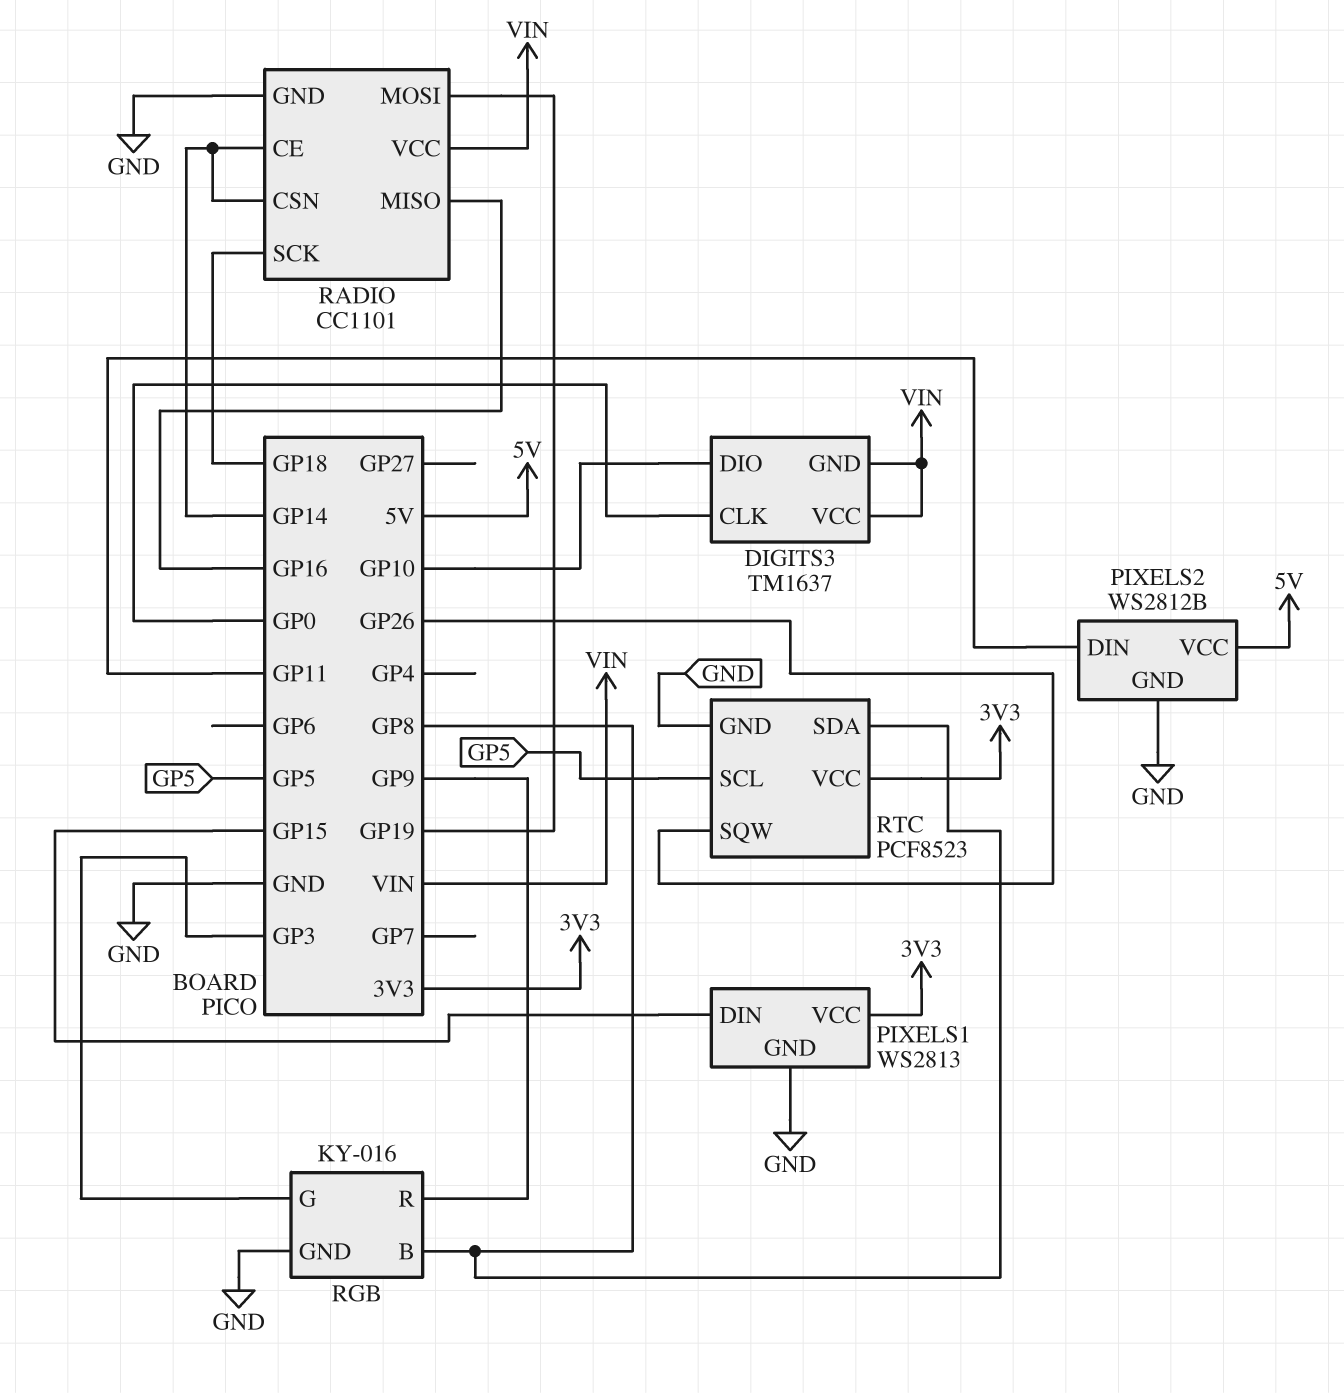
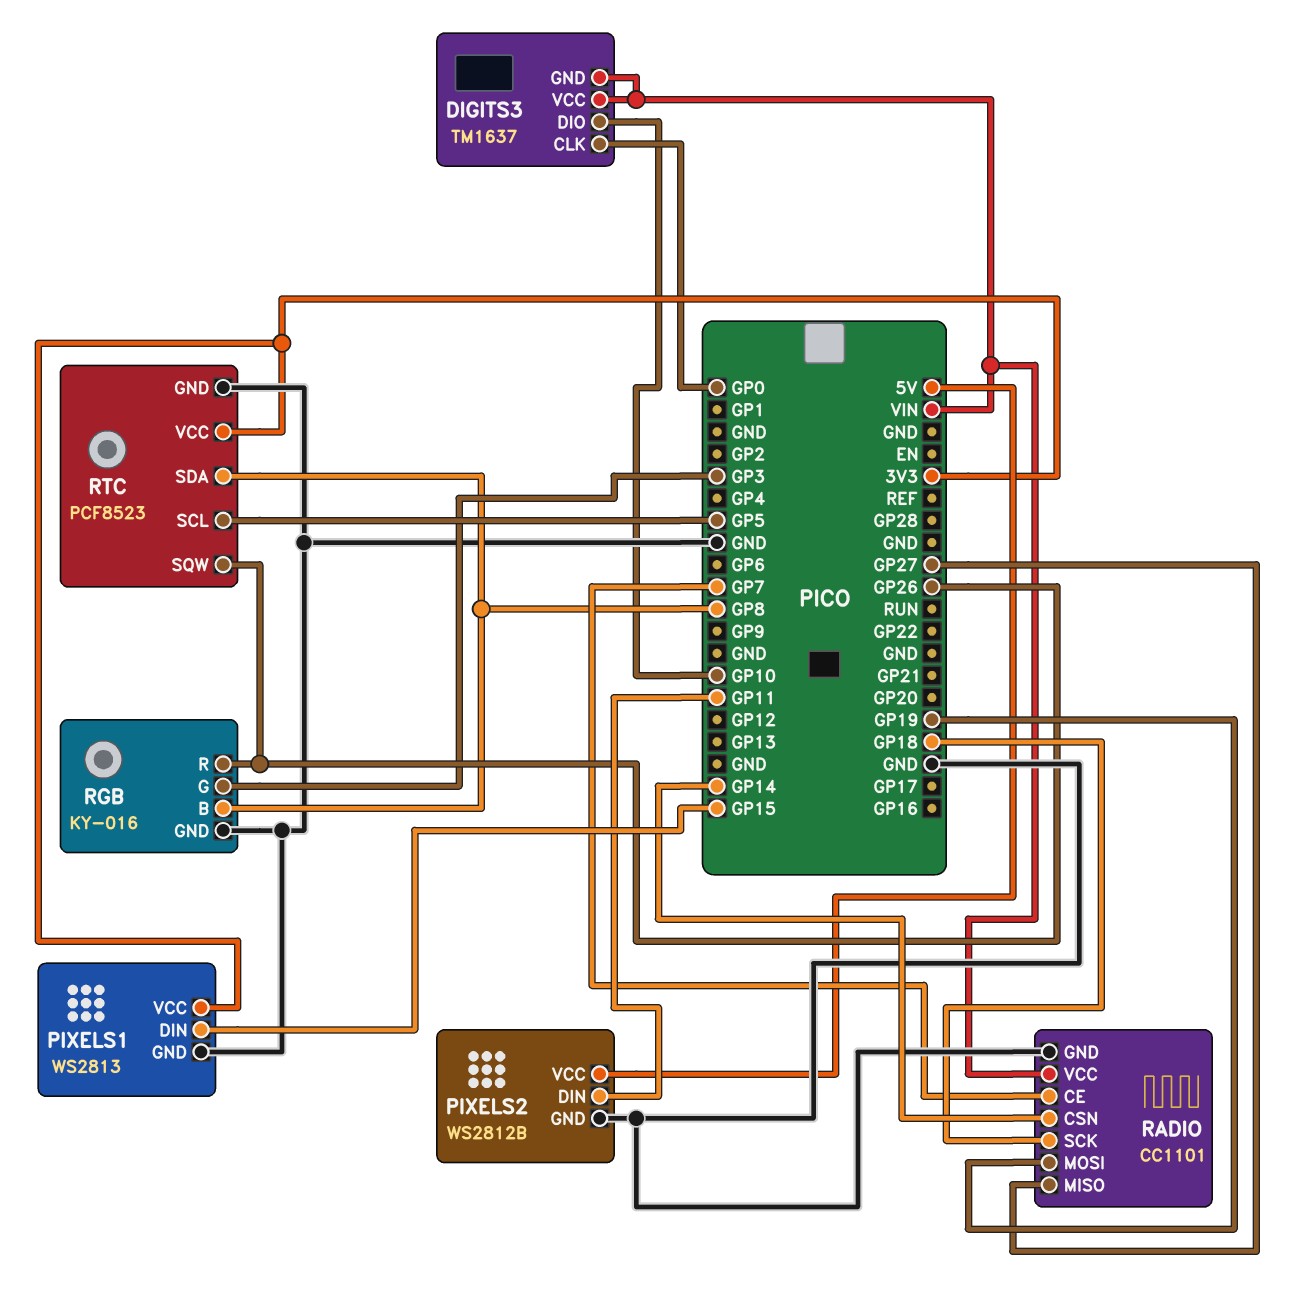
RADIO pin CE: GP14 -> GP7
RADIO pin MISO: GP16 -> GP27
RGB pin R: GP9 -> GP26

